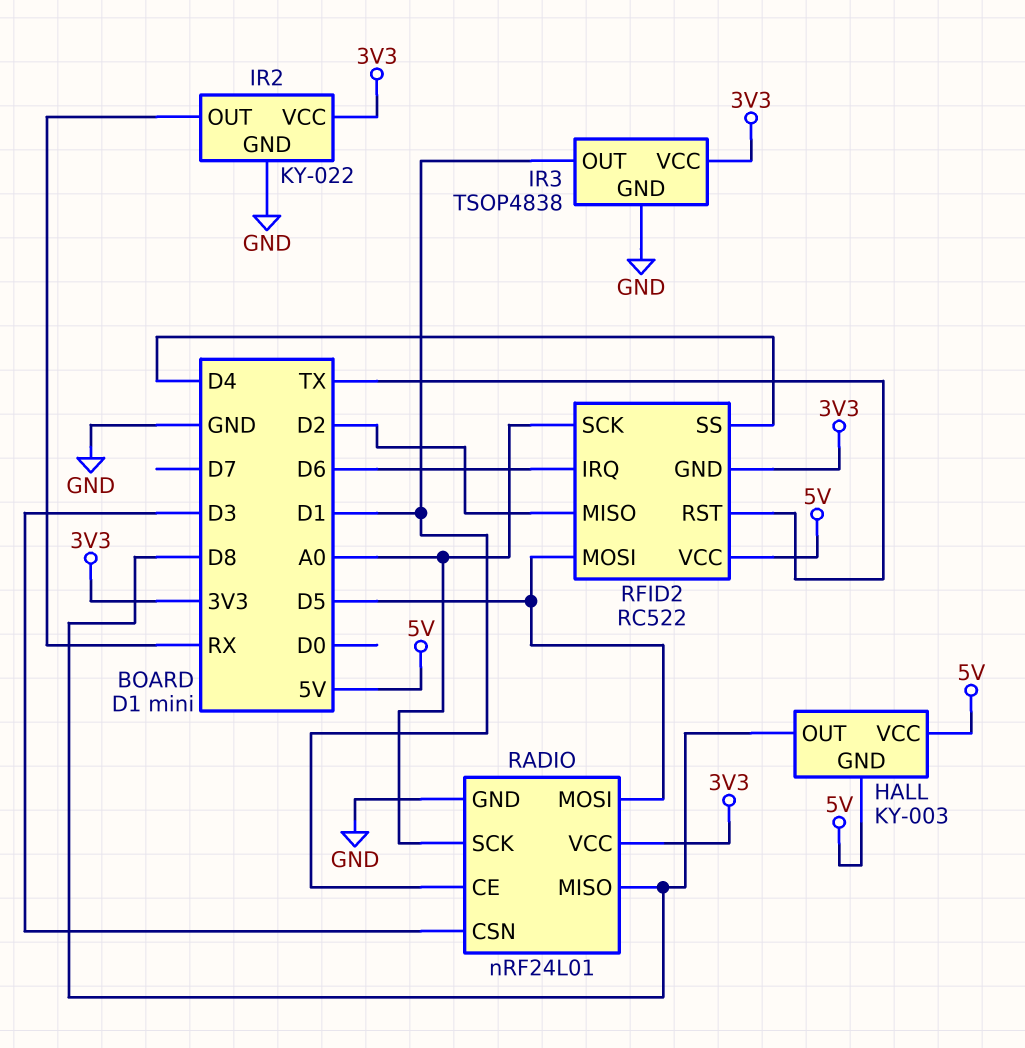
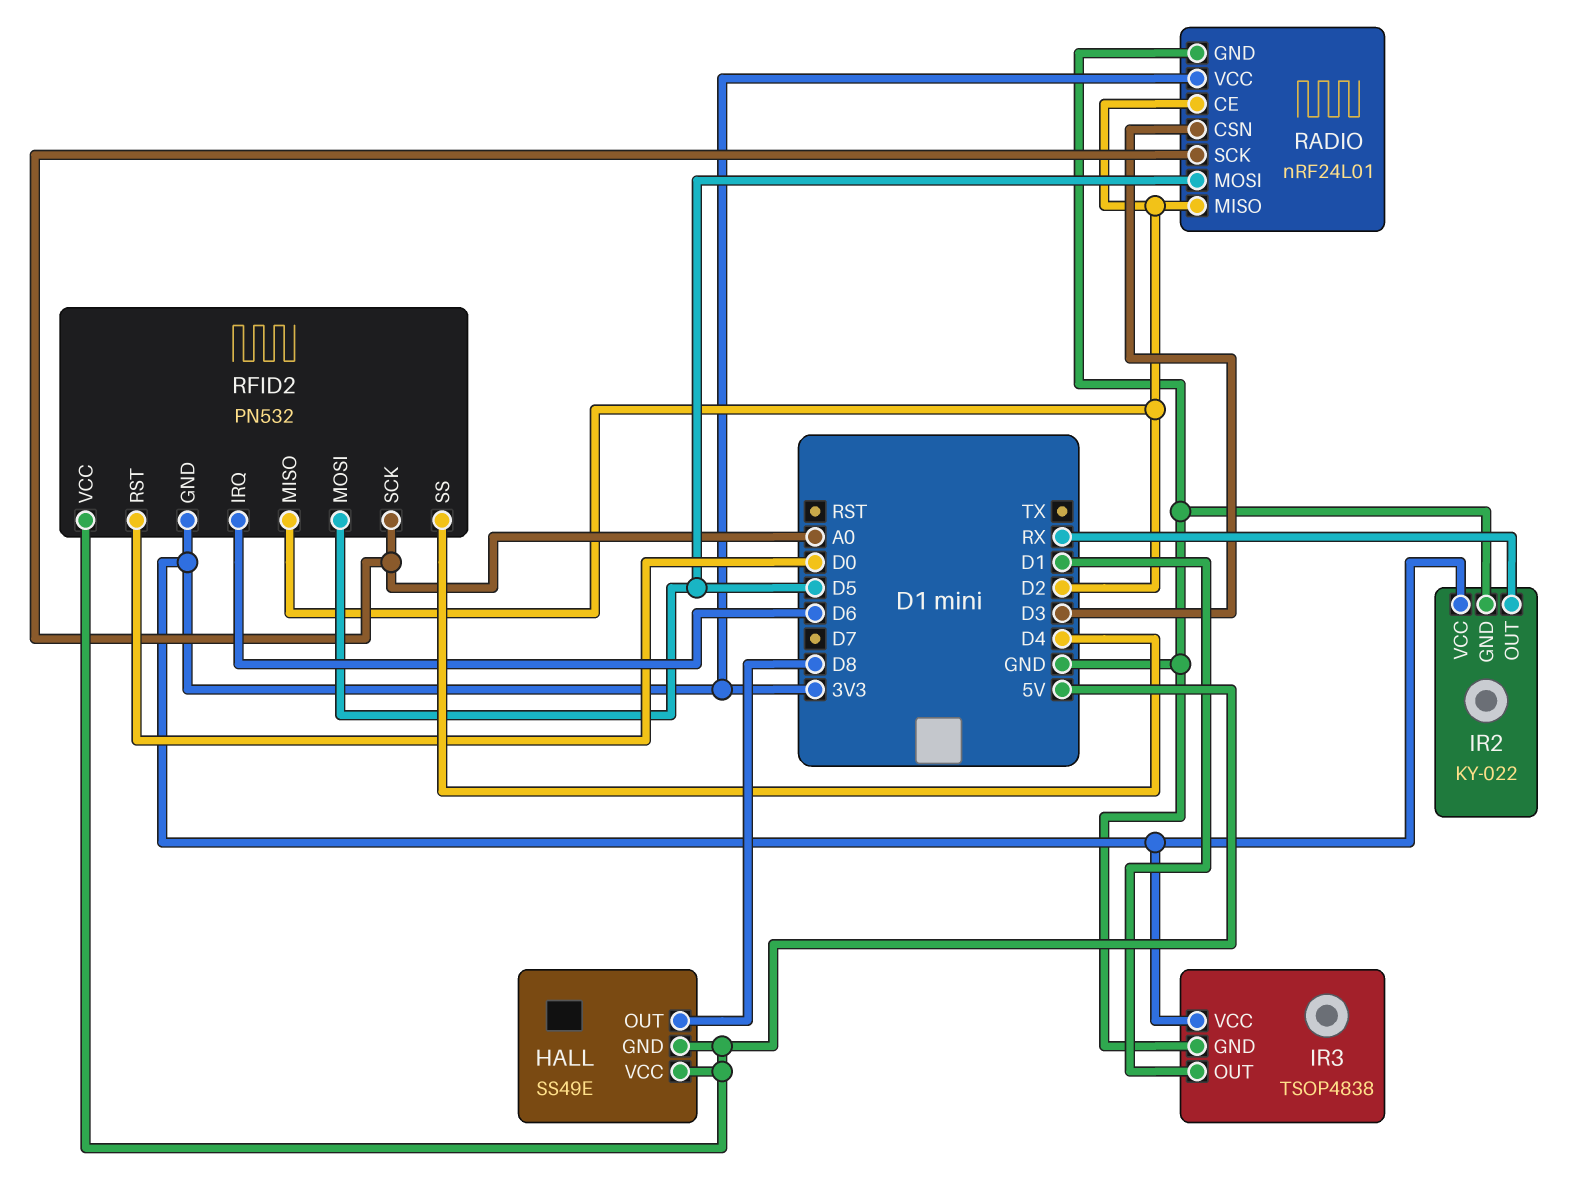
HALL: KY-003 -> SS49E
RADIO pin CE: D1 -> D2
RADIO pin MISO: D8 -> D2
RFID2: RC522 -> PN532
RFID2 pin RST: TX -> D0

